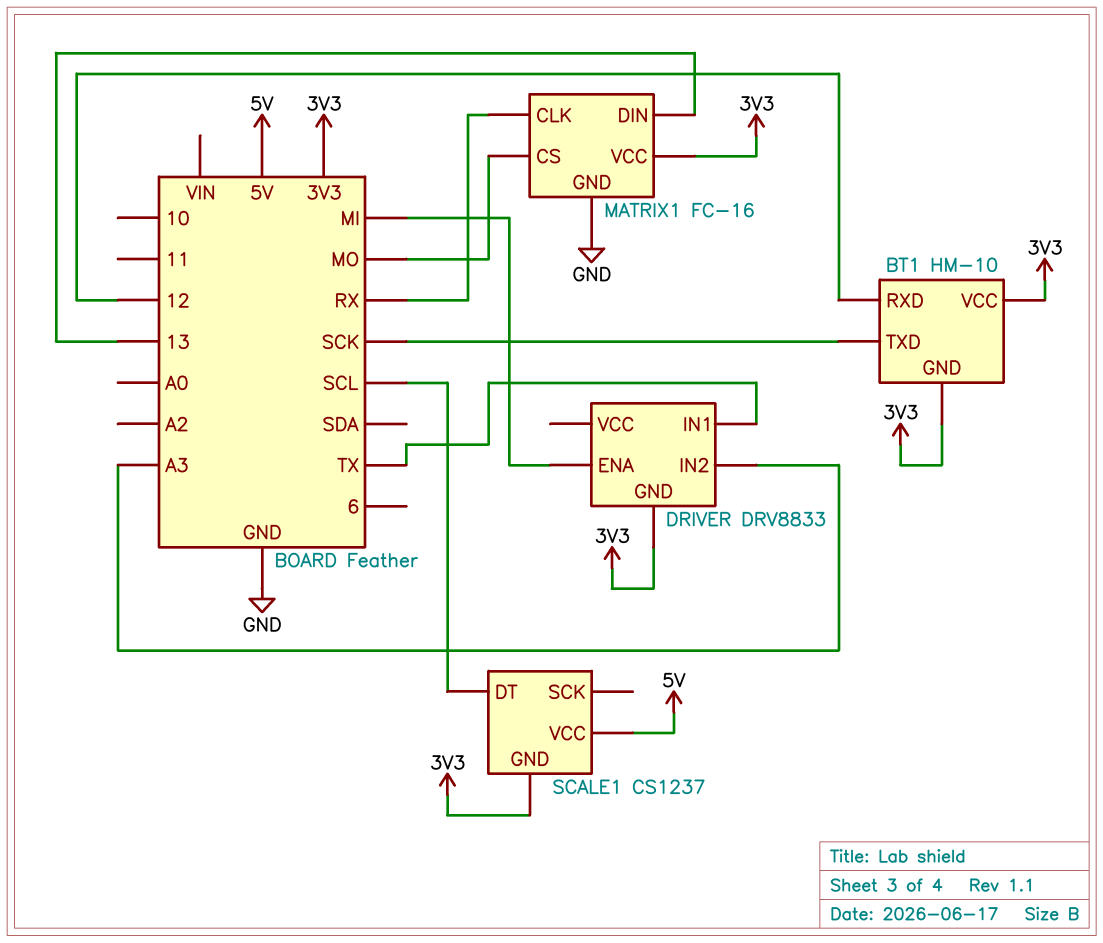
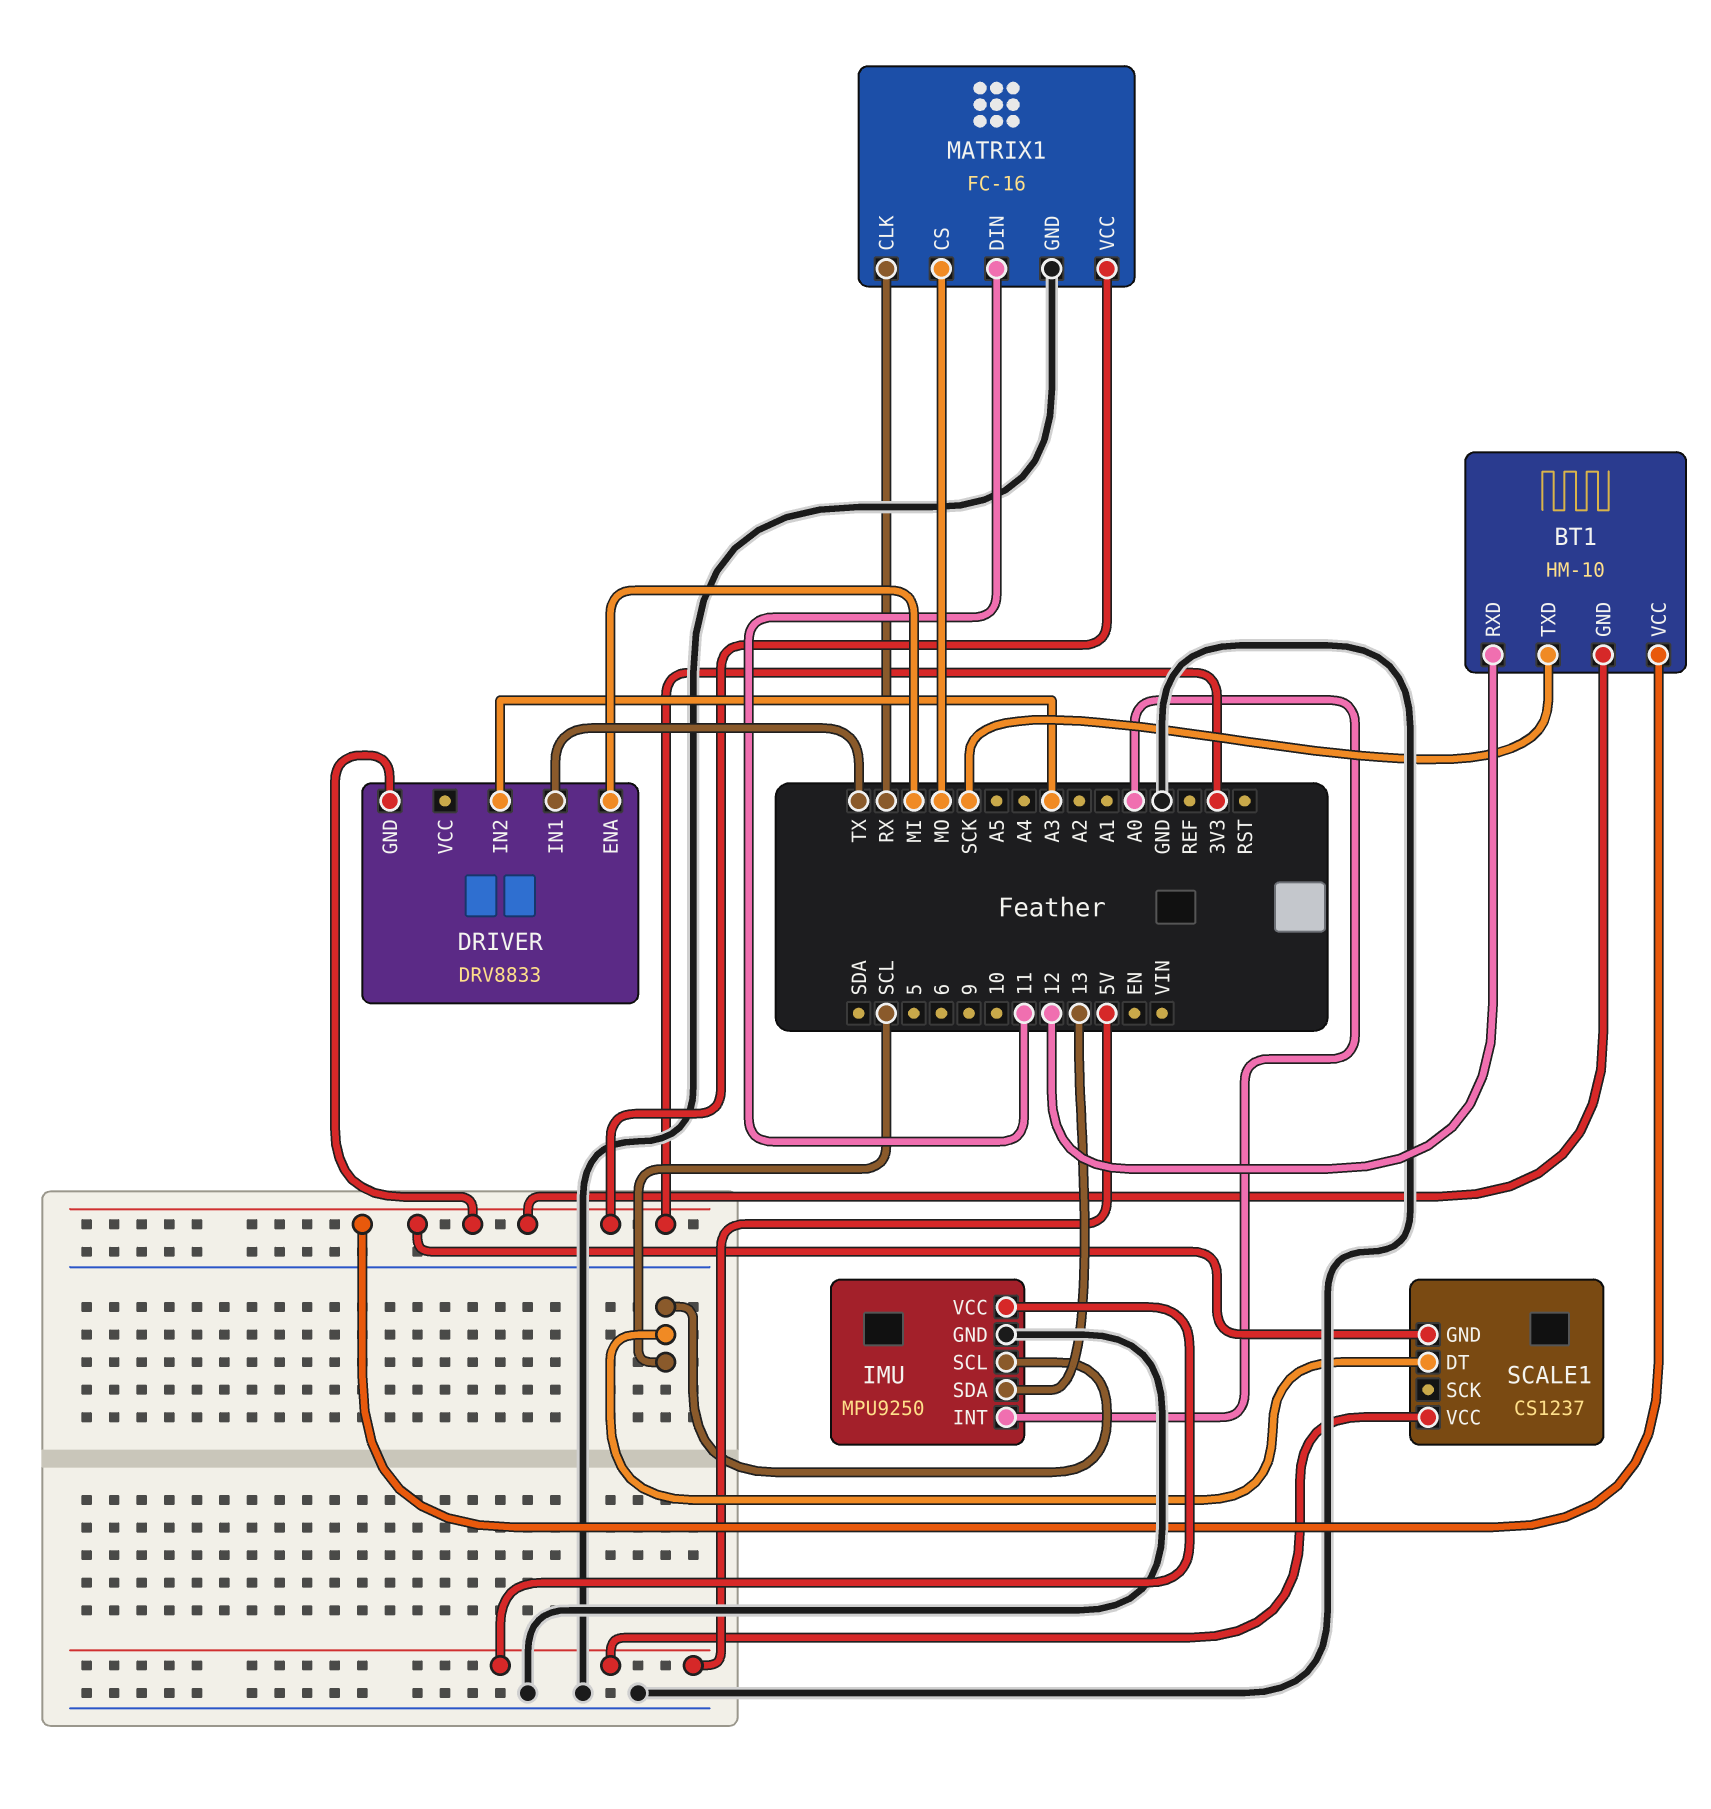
IMU: none -> MPU9250
IMU pin GND: none -> GND
IMU pin INT: none -> A0
IMU pin SCL: none -> SCL
IMU pin SDA: none -> 13
IMU pin VCC: none -> 5V
MATRIX1 pin DIN: 13 -> 11

